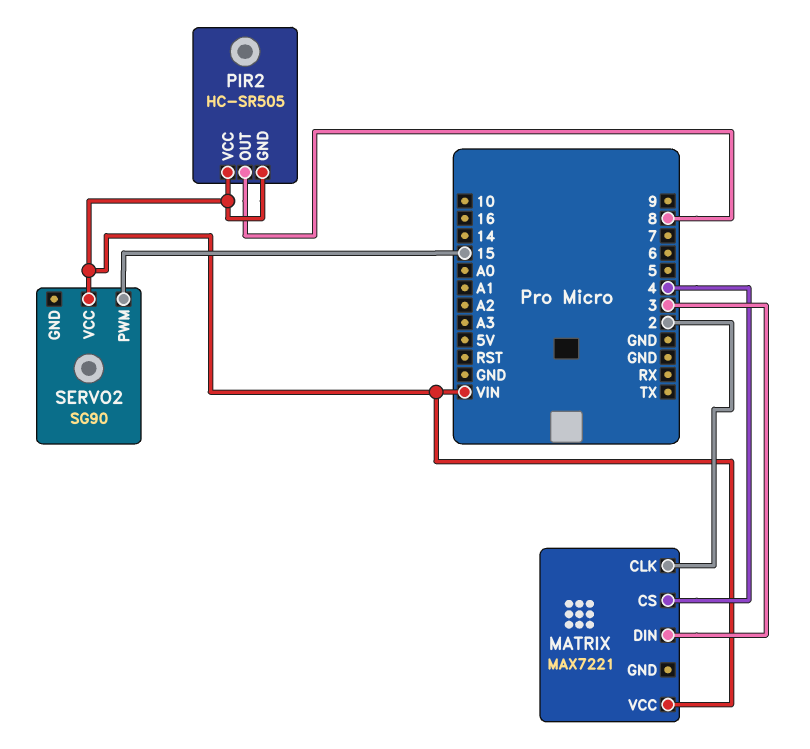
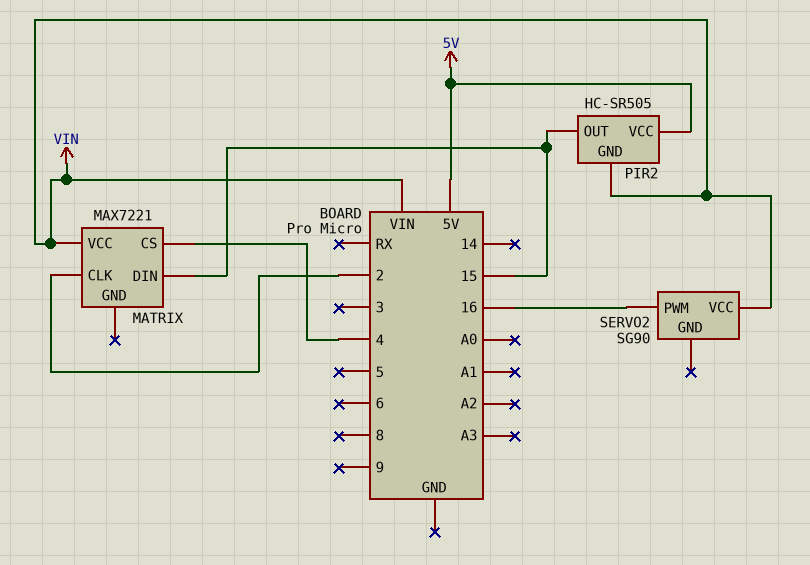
MATRIX pin DIN: 3 -> 15
PIR2 pin OUT: 8 -> 15
PIR2 pin VCC: VIN -> 5V
SERVO2 pin PWM: 15 -> 16

